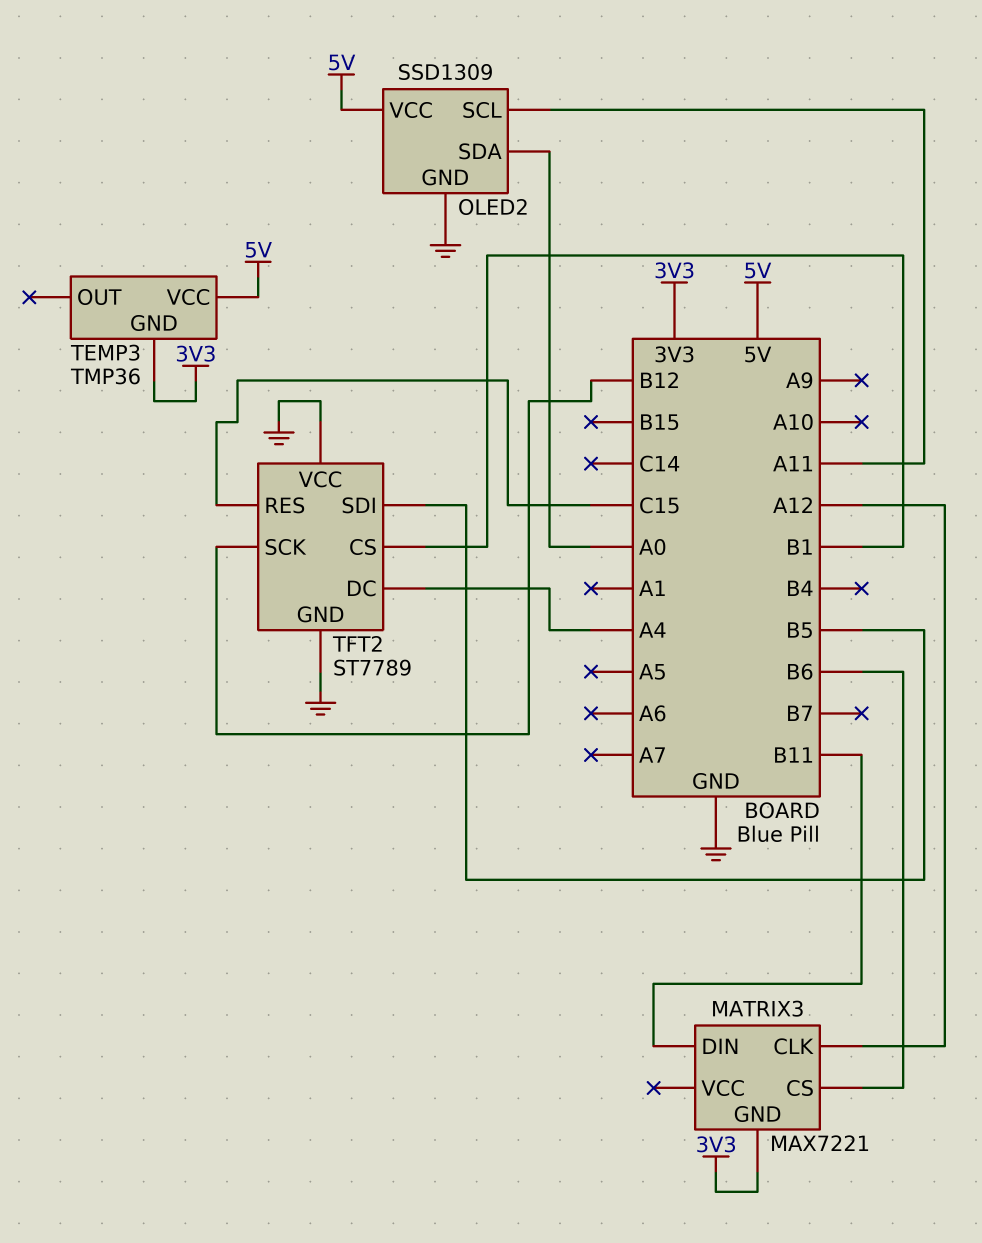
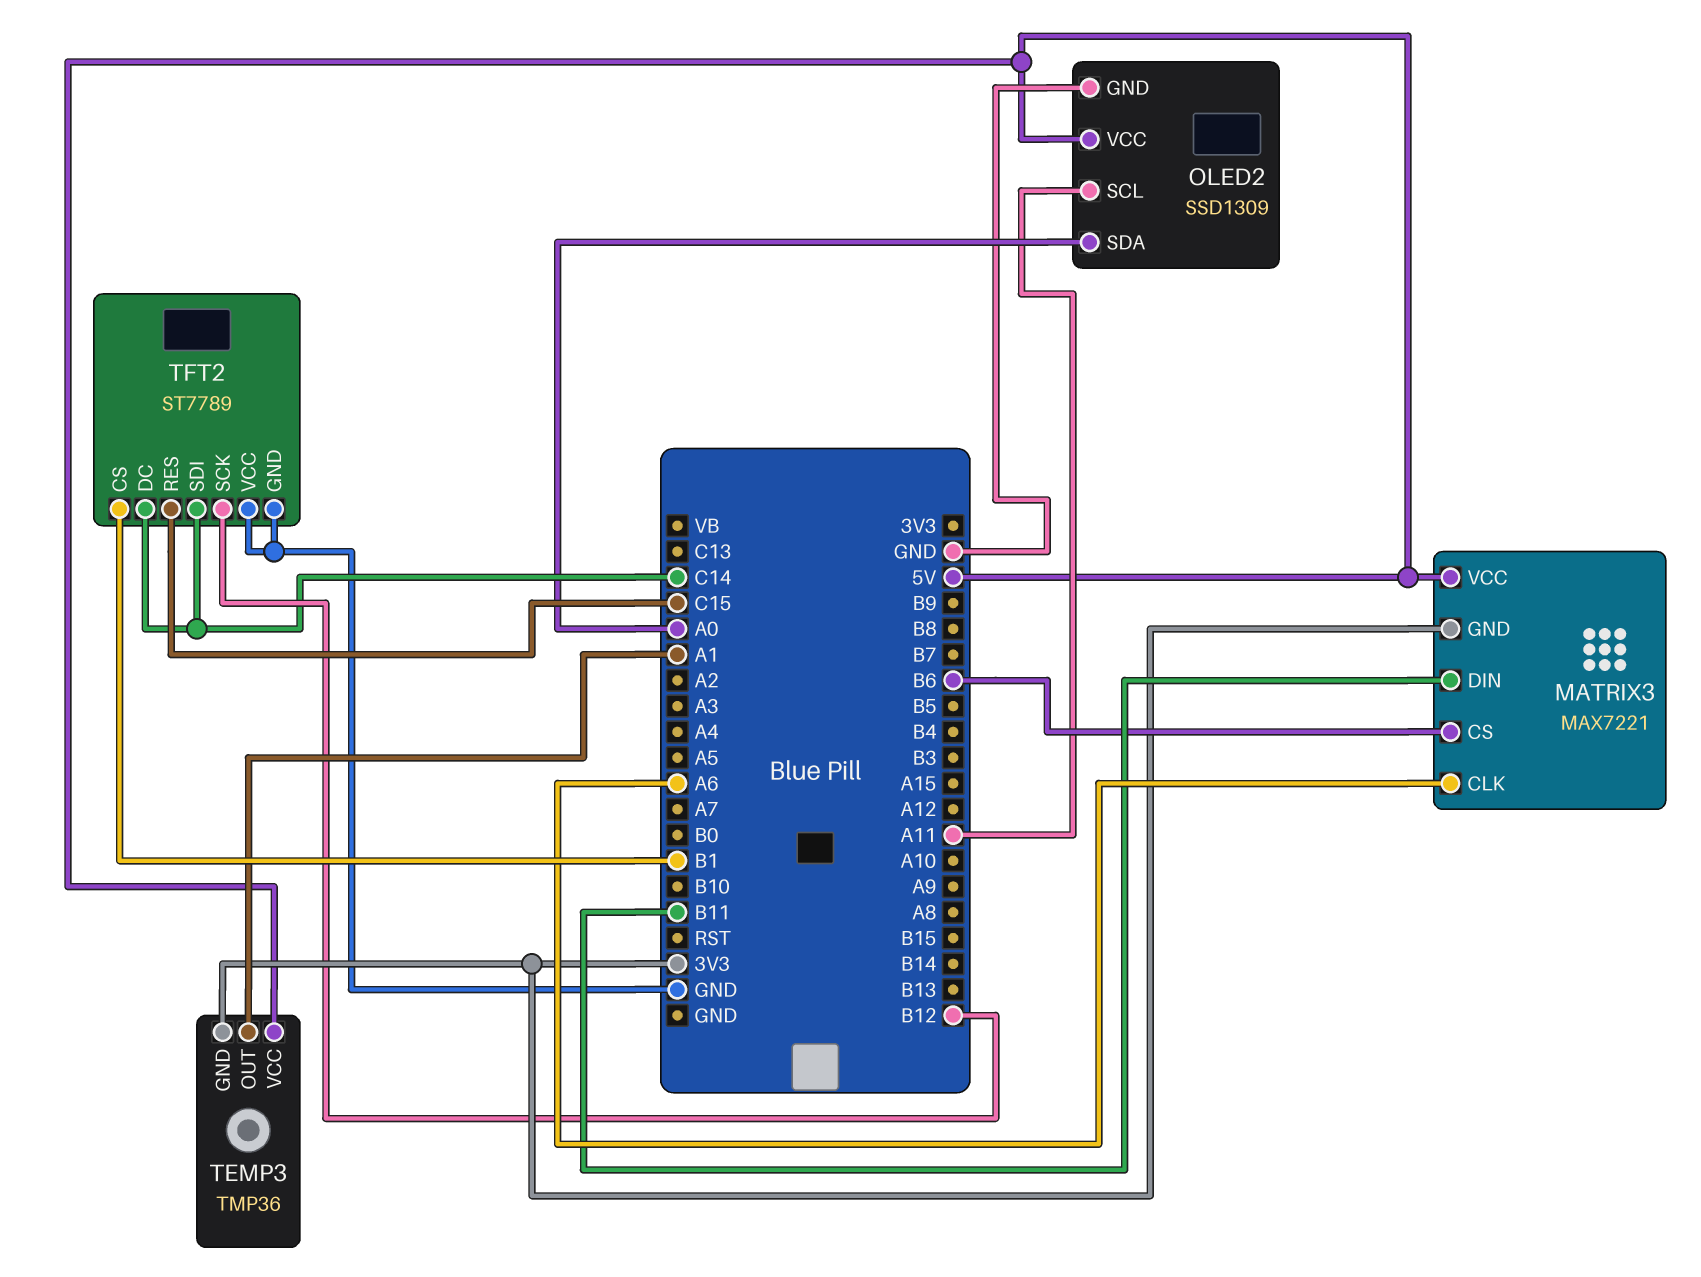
MATRIX3 pin CLK: A12 -> A6
MATRIX3 pin VCC: none -> 5V
TEMP3 pin OUT: none -> A1
TFT2 pin DC: A4 -> C14
TFT2 pin SDI: B5 -> C14

